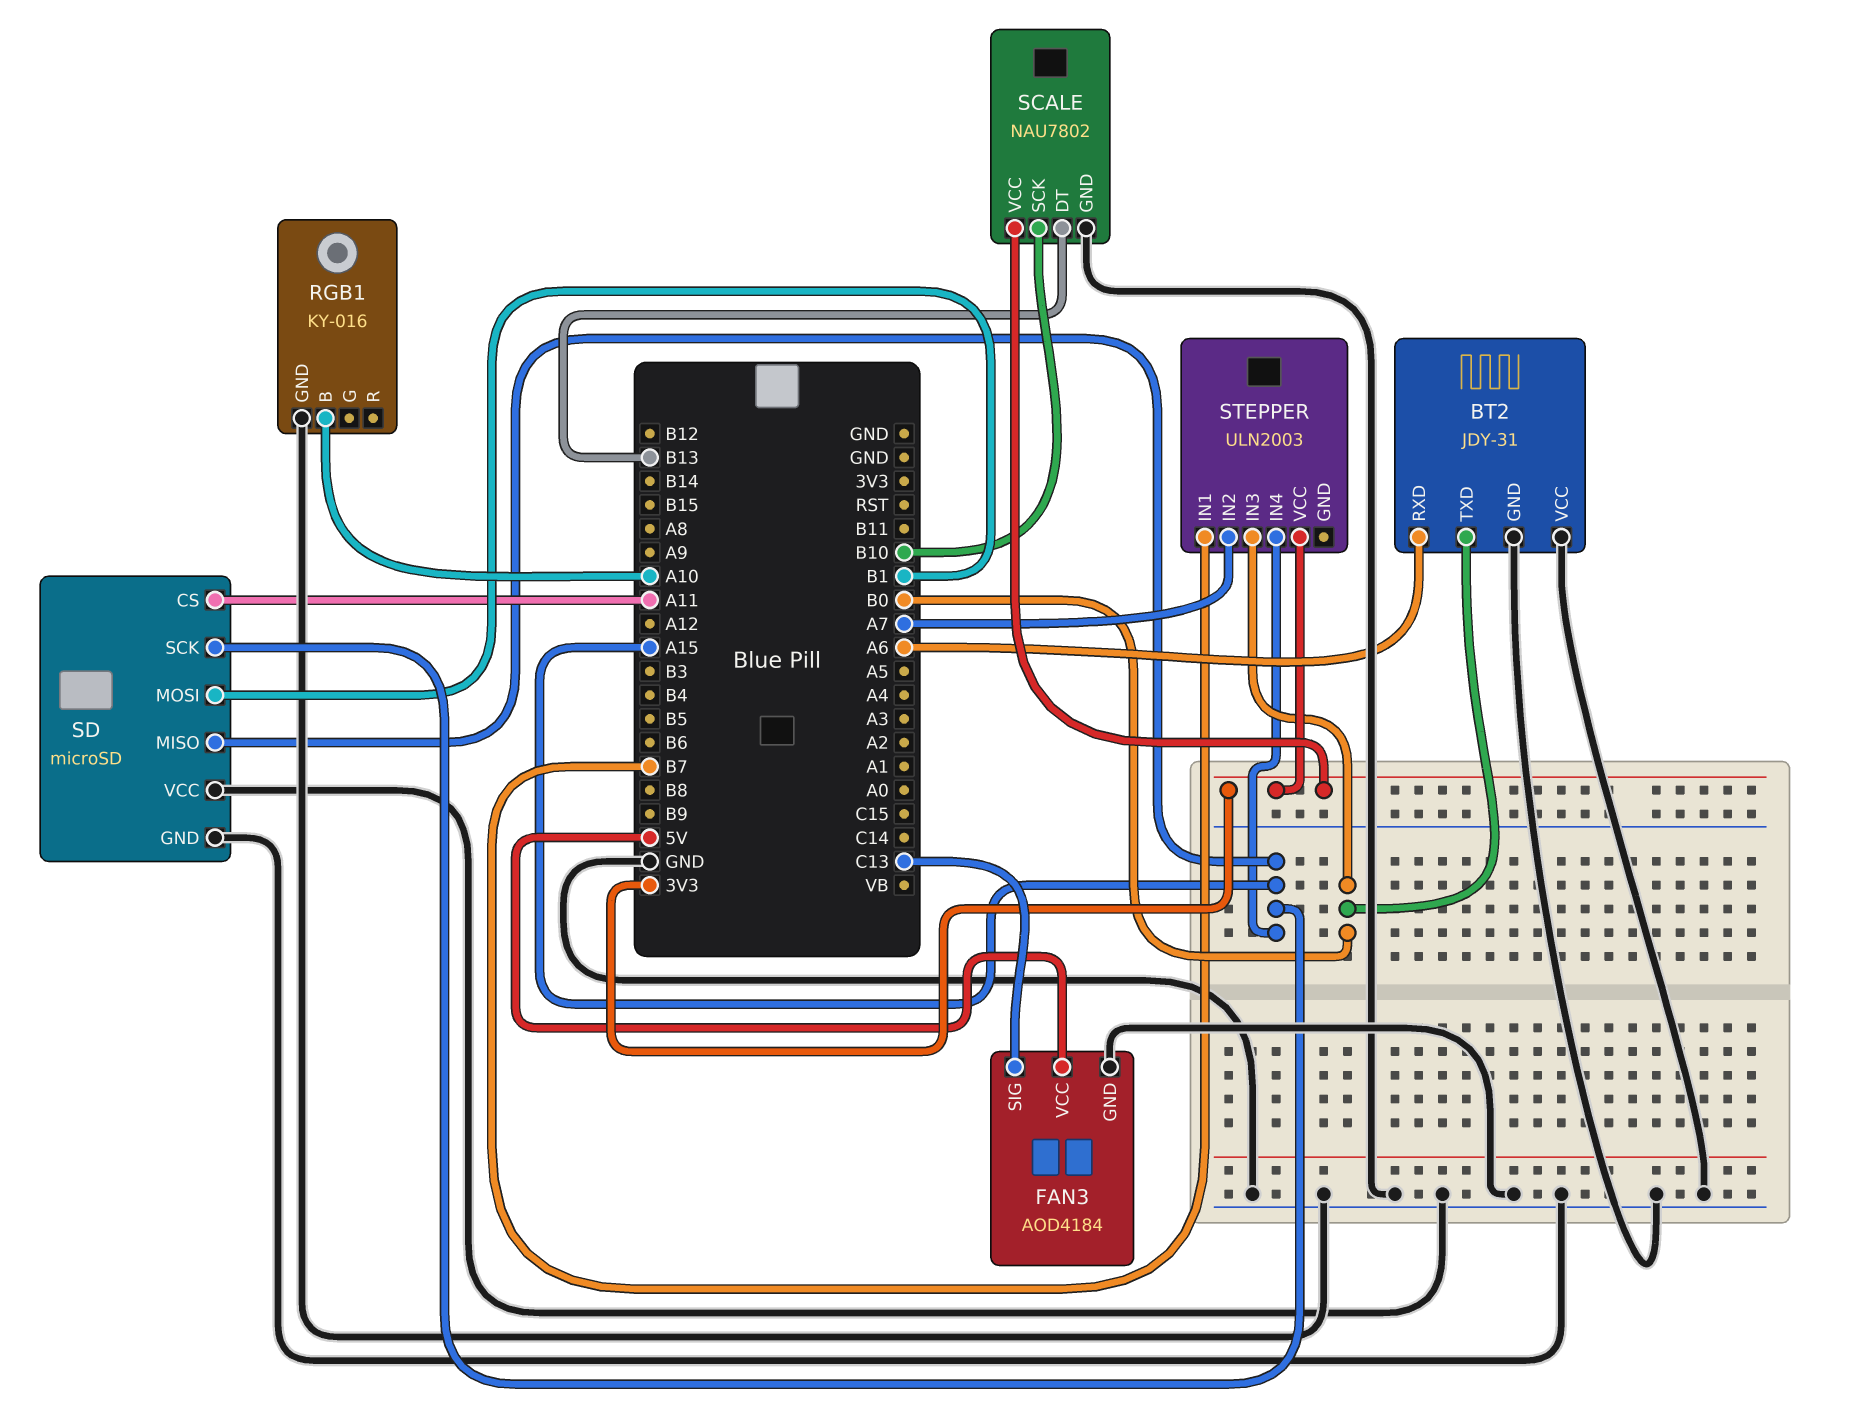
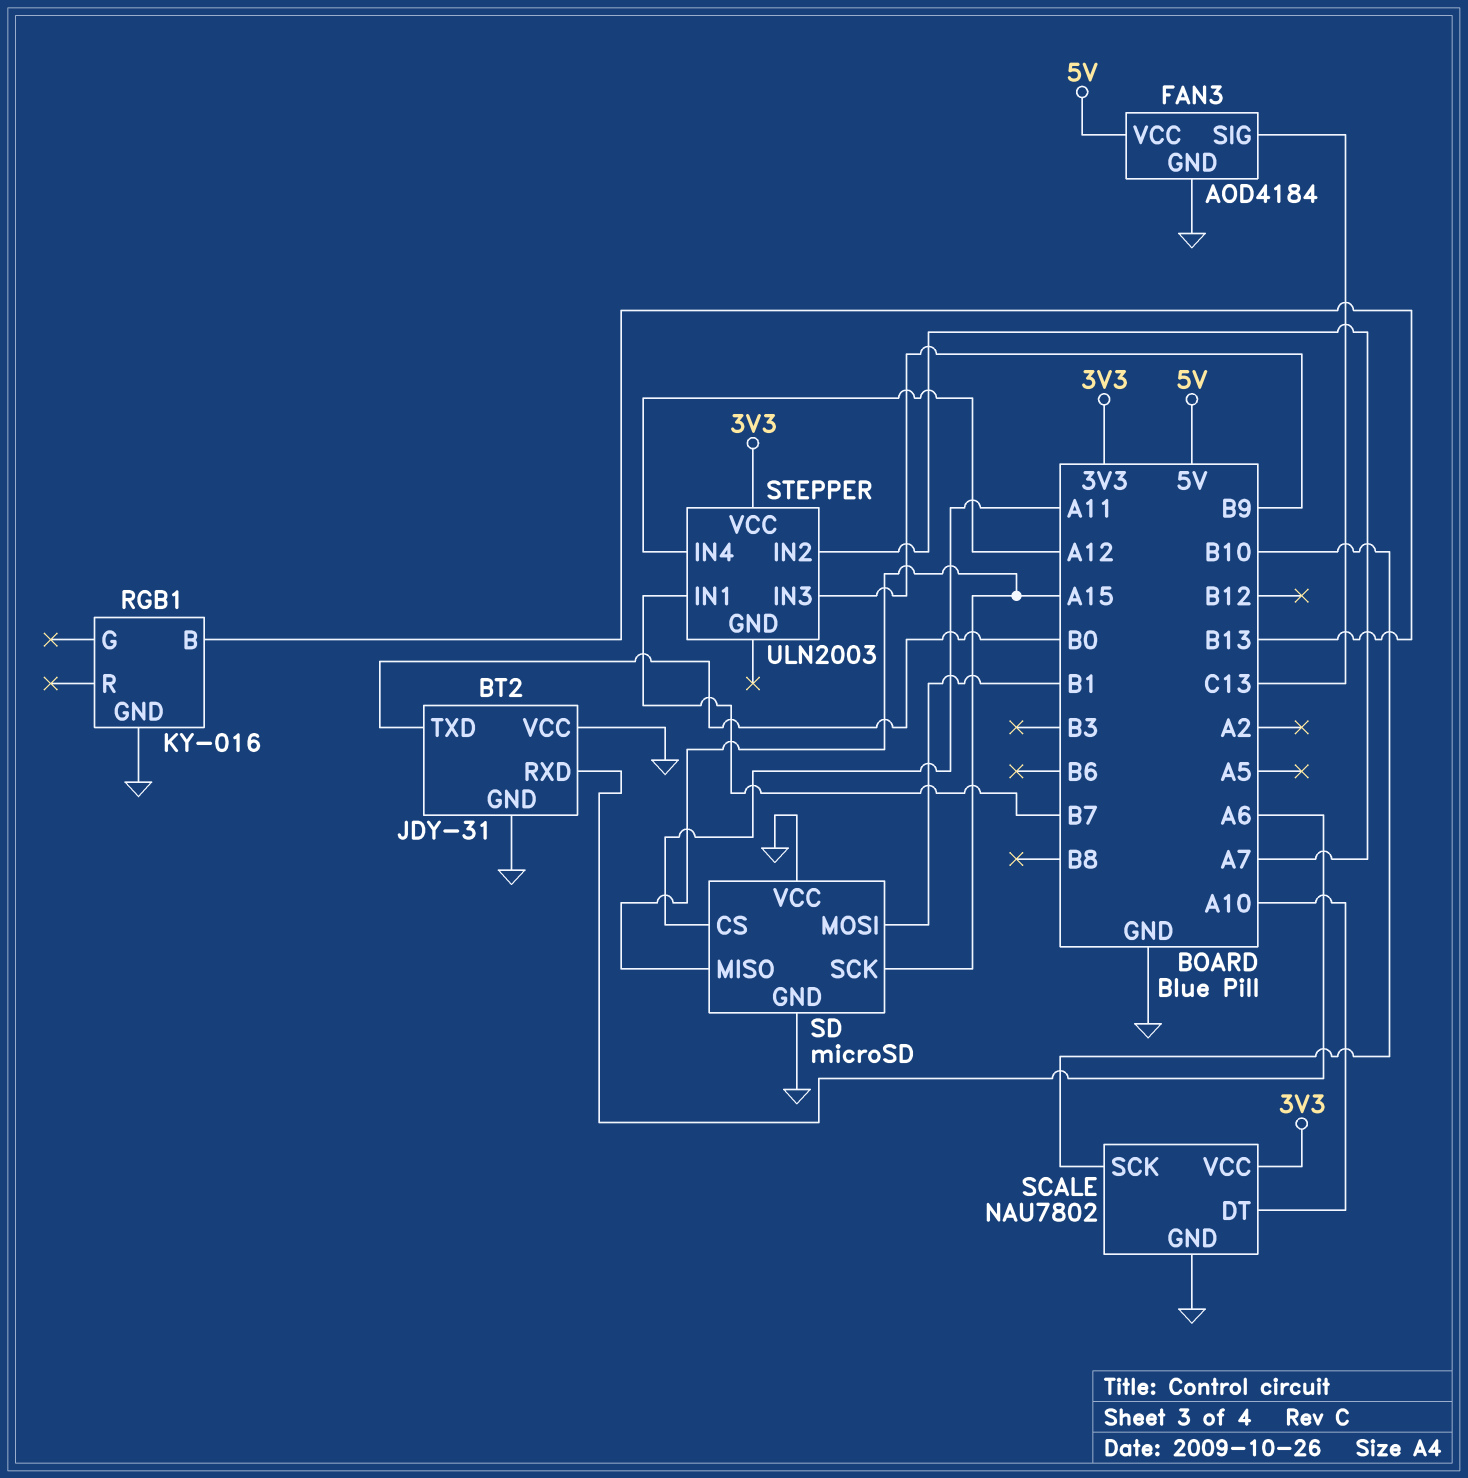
RGB1 pin B: A10 -> B13
SCALE pin DT: B13 -> A10
STEPPER pin IN3: B0 -> B9
STEPPER pin IN4: A15 -> A12

